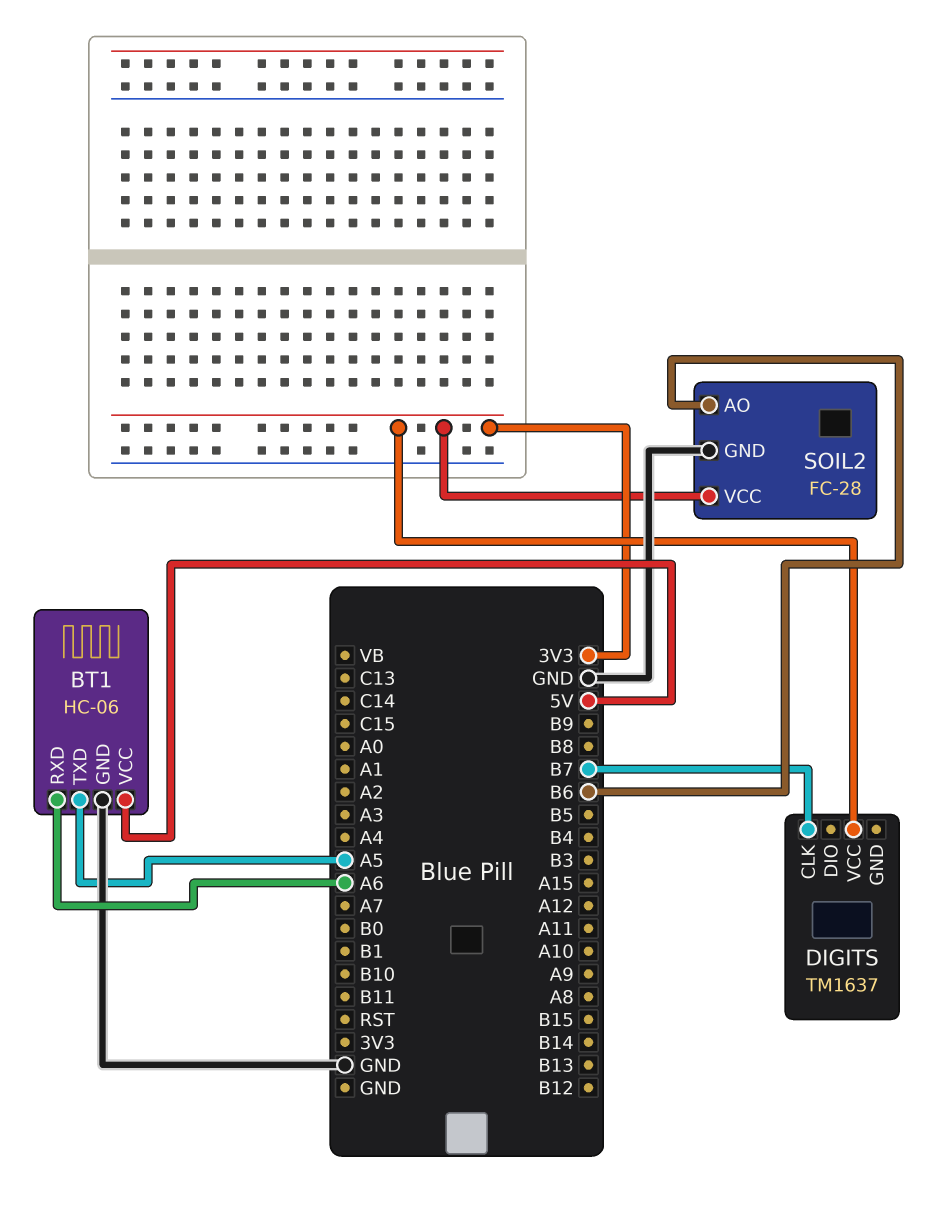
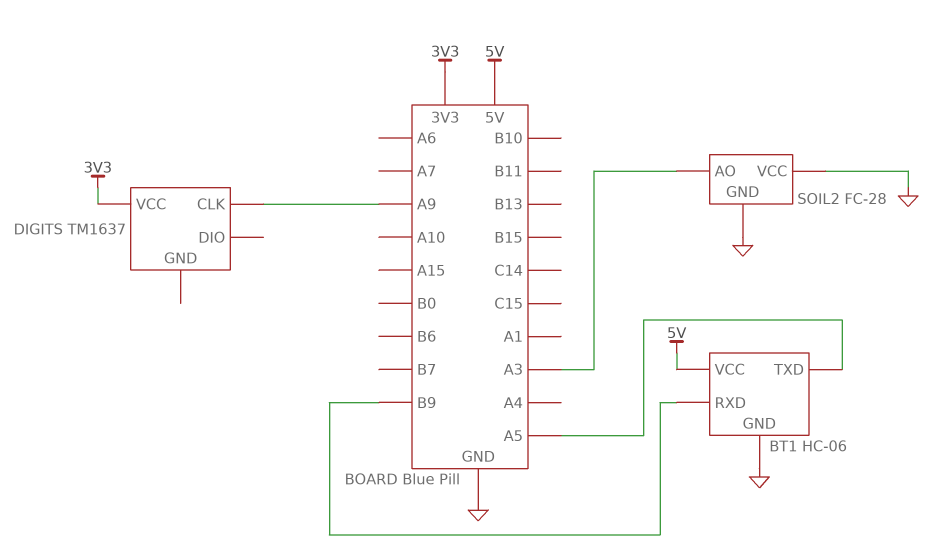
BT1 pin RXD: A6 -> B9
DIGITS pin CLK: B7 -> A9
SOIL2 pin AO: B6 -> A3
SOIL2 pin VCC: 3V3 -> GND

